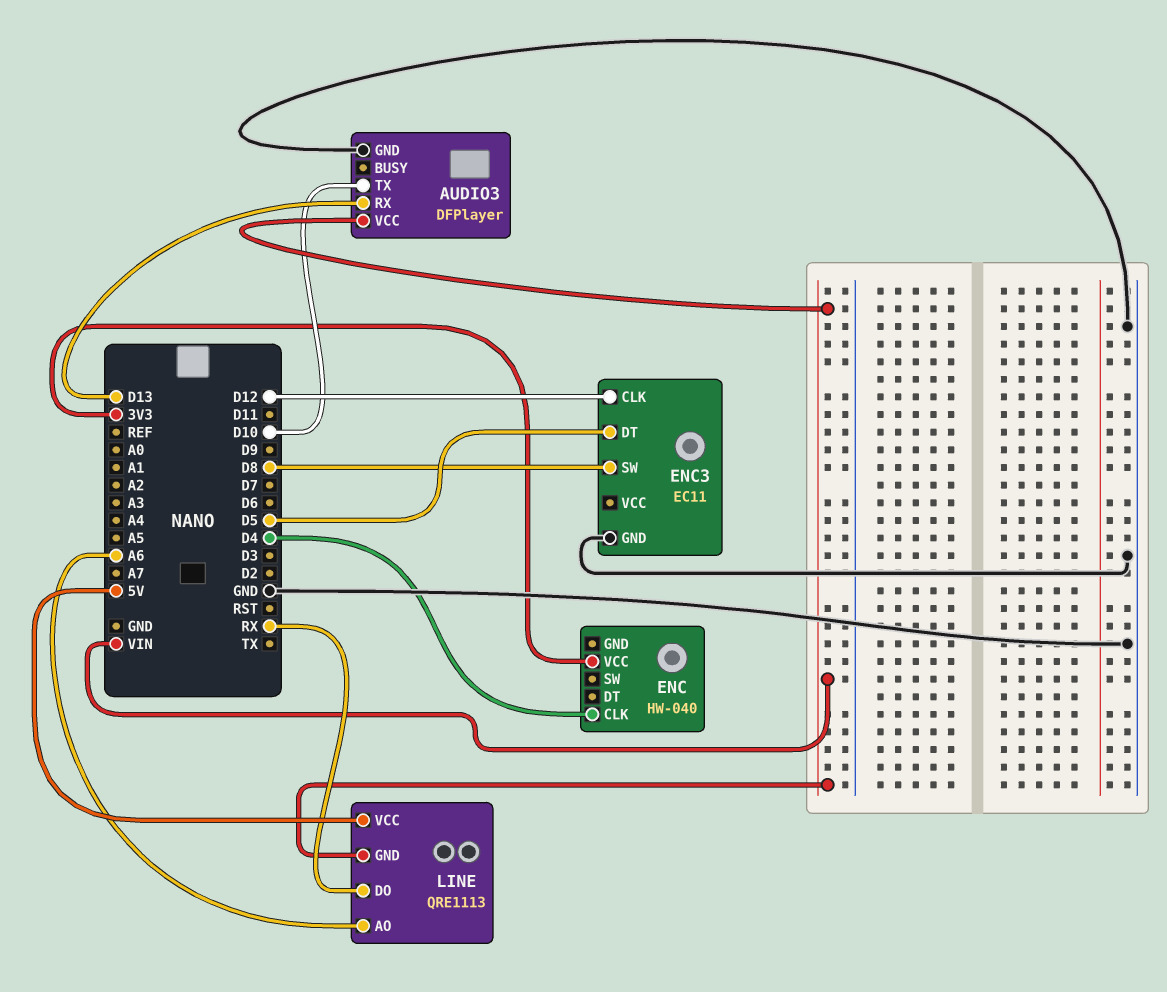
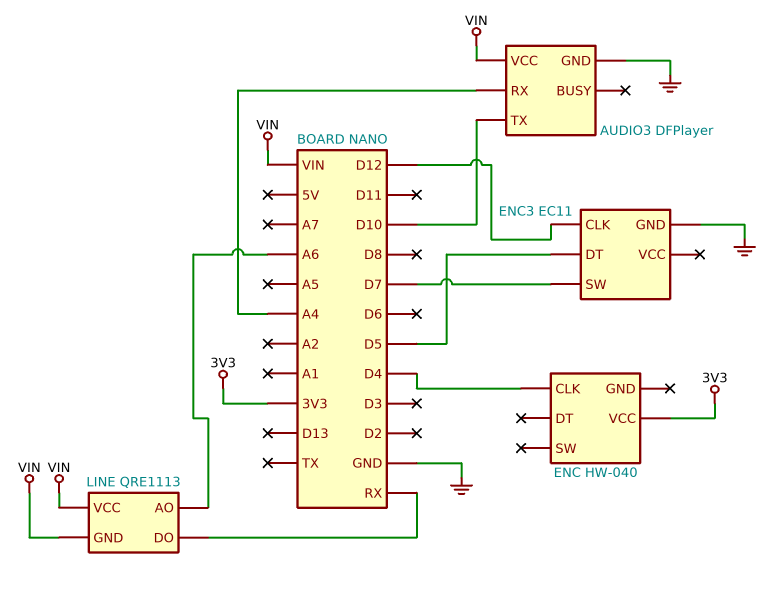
AUDIO3 pin RX: D13 -> A4
ENC3 pin SW: D8 -> D7
LINE pin VCC: 5V -> VIN

